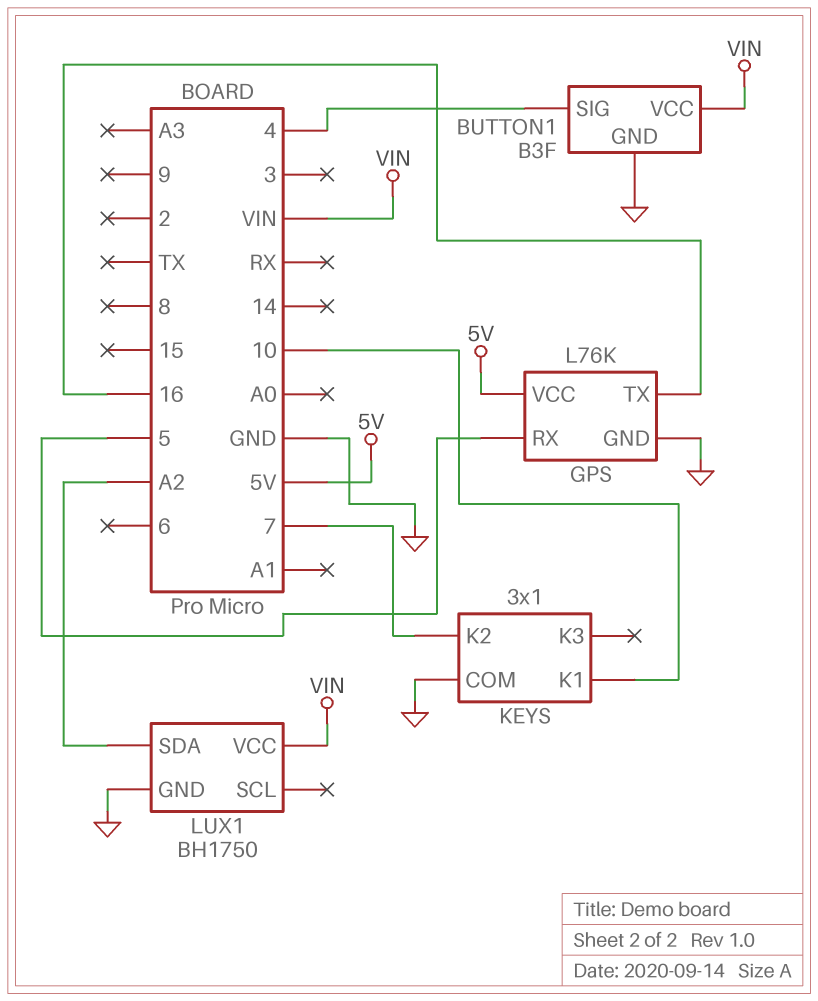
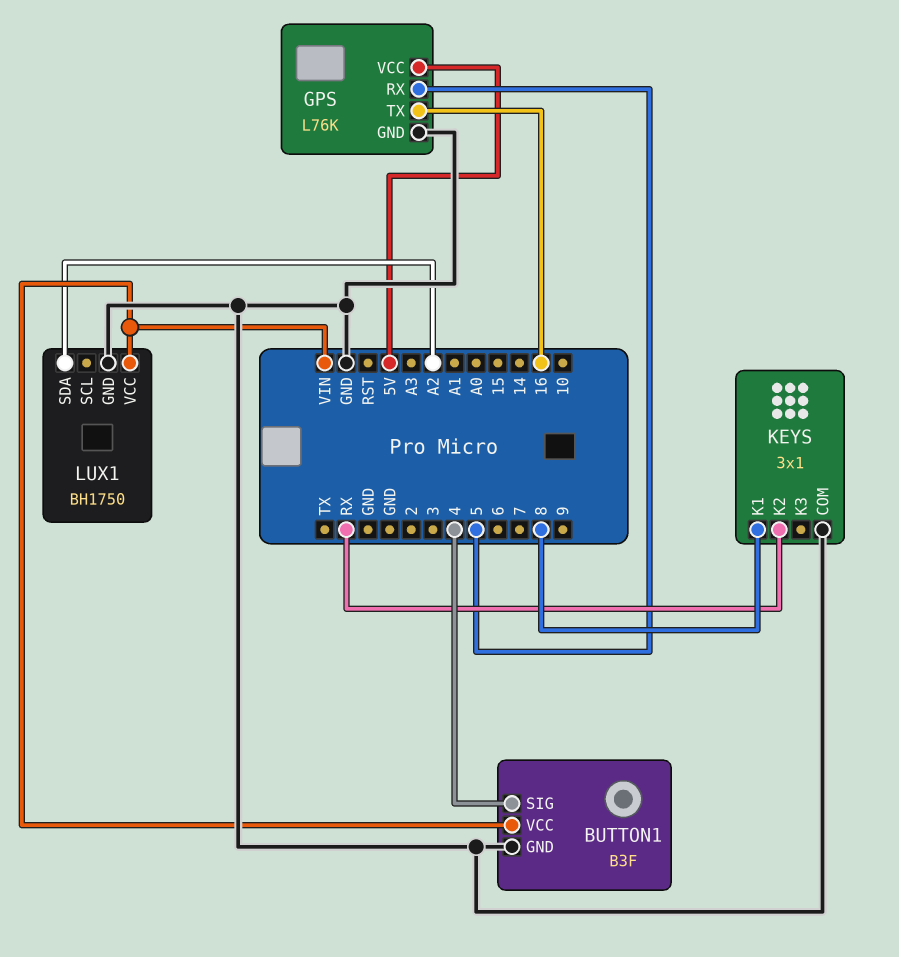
KEYS pin K1: 10 -> 8
KEYS pin K2: 7 -> RX

